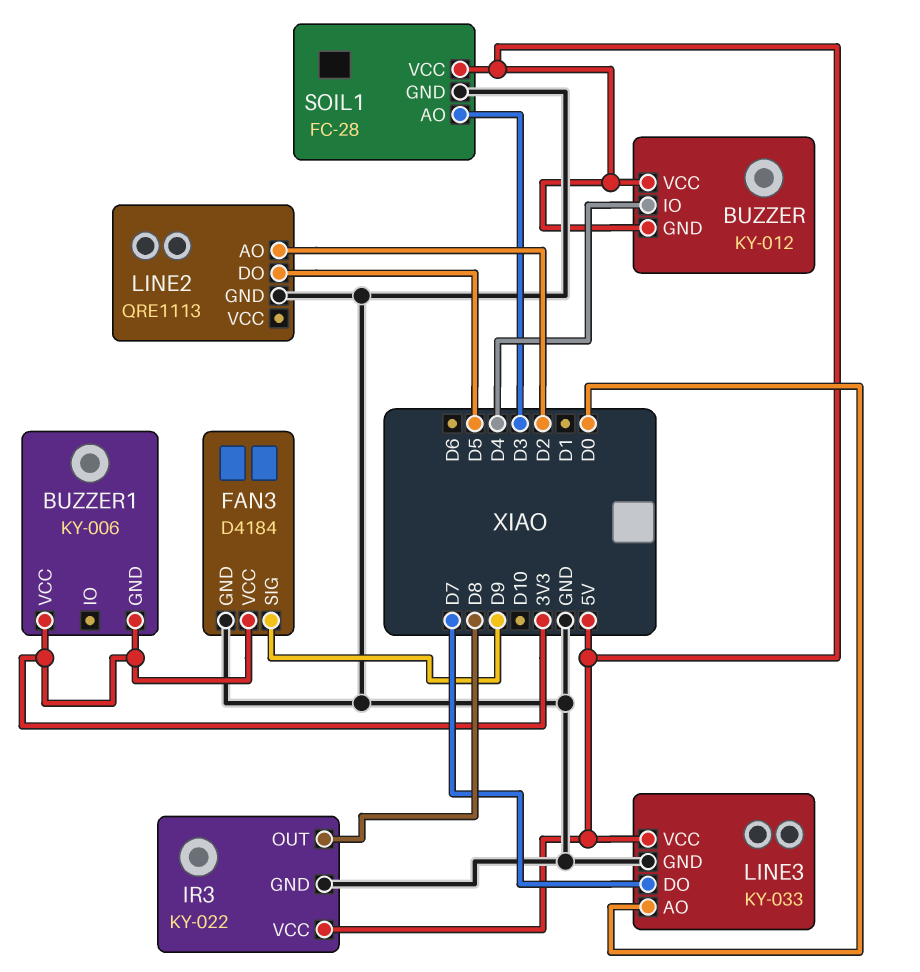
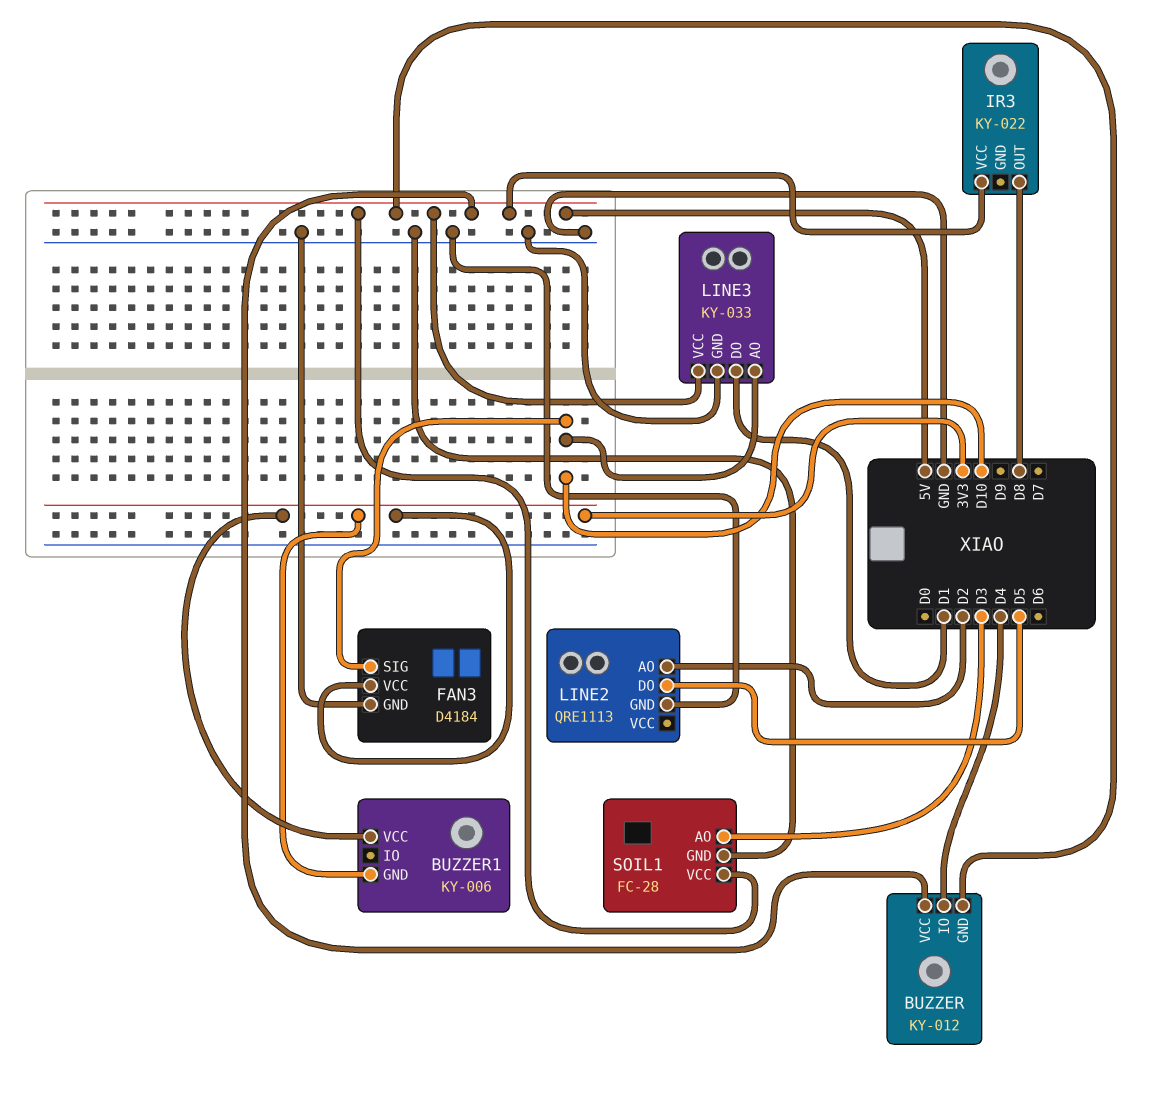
FAN3 pin SIG: D9 -> D10
IR3 pin GND: GND -> none
LINE3 pin AO: D0 -> D10
LINE3 pin DO: D7 -> D1

